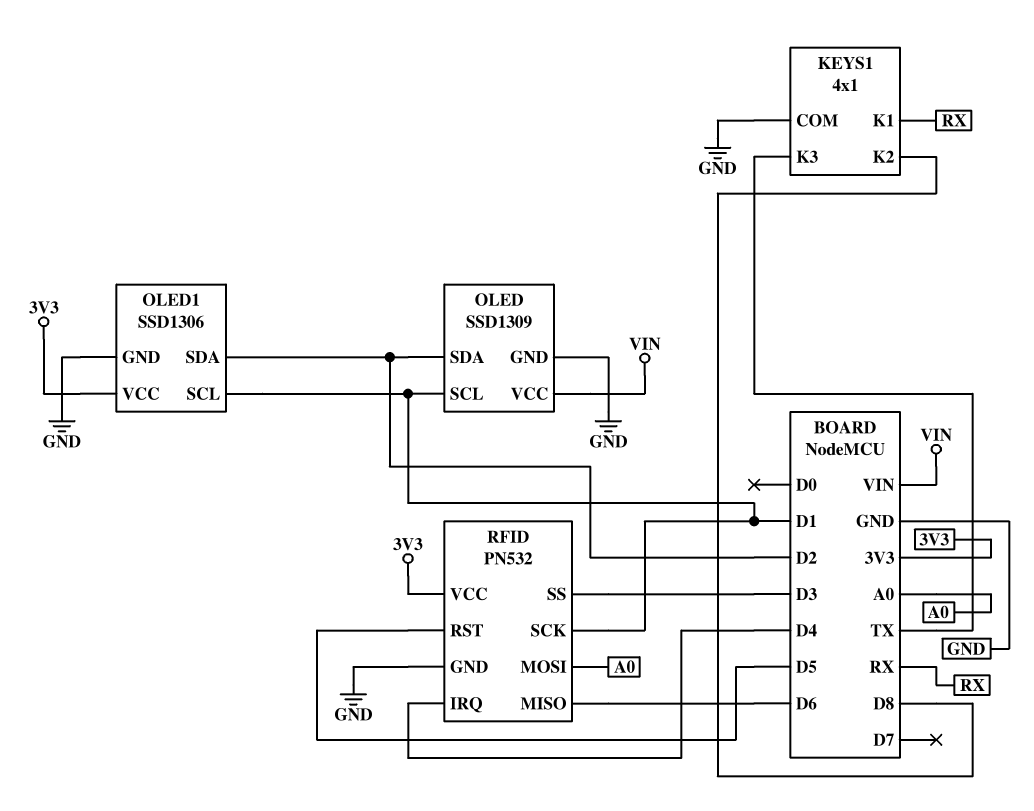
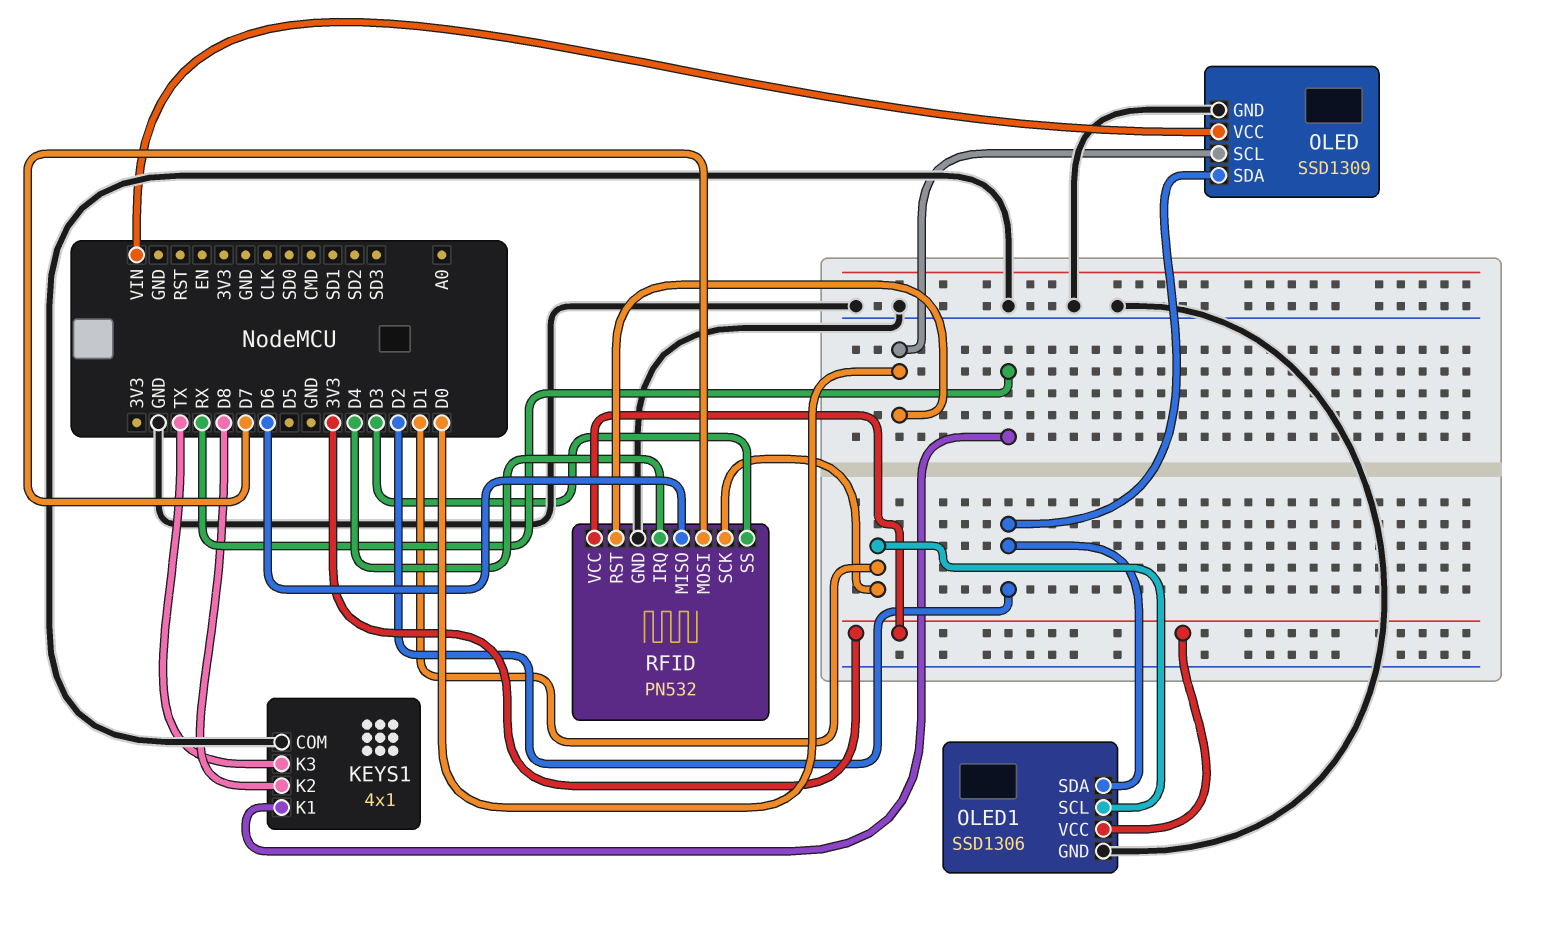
OLED pin SCL: D1 -> D0
RFID pin MOSI: A0 -> D7
RFID pin RST: D5 -> D0

